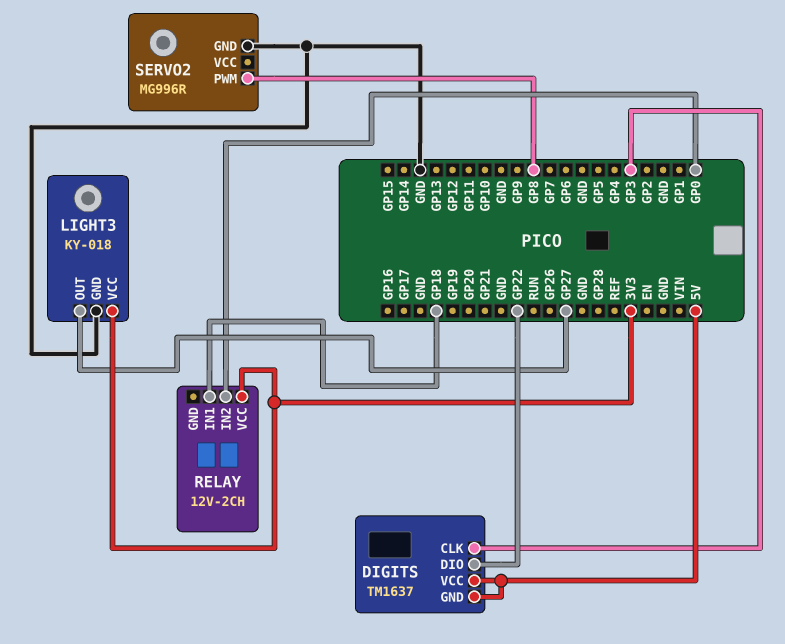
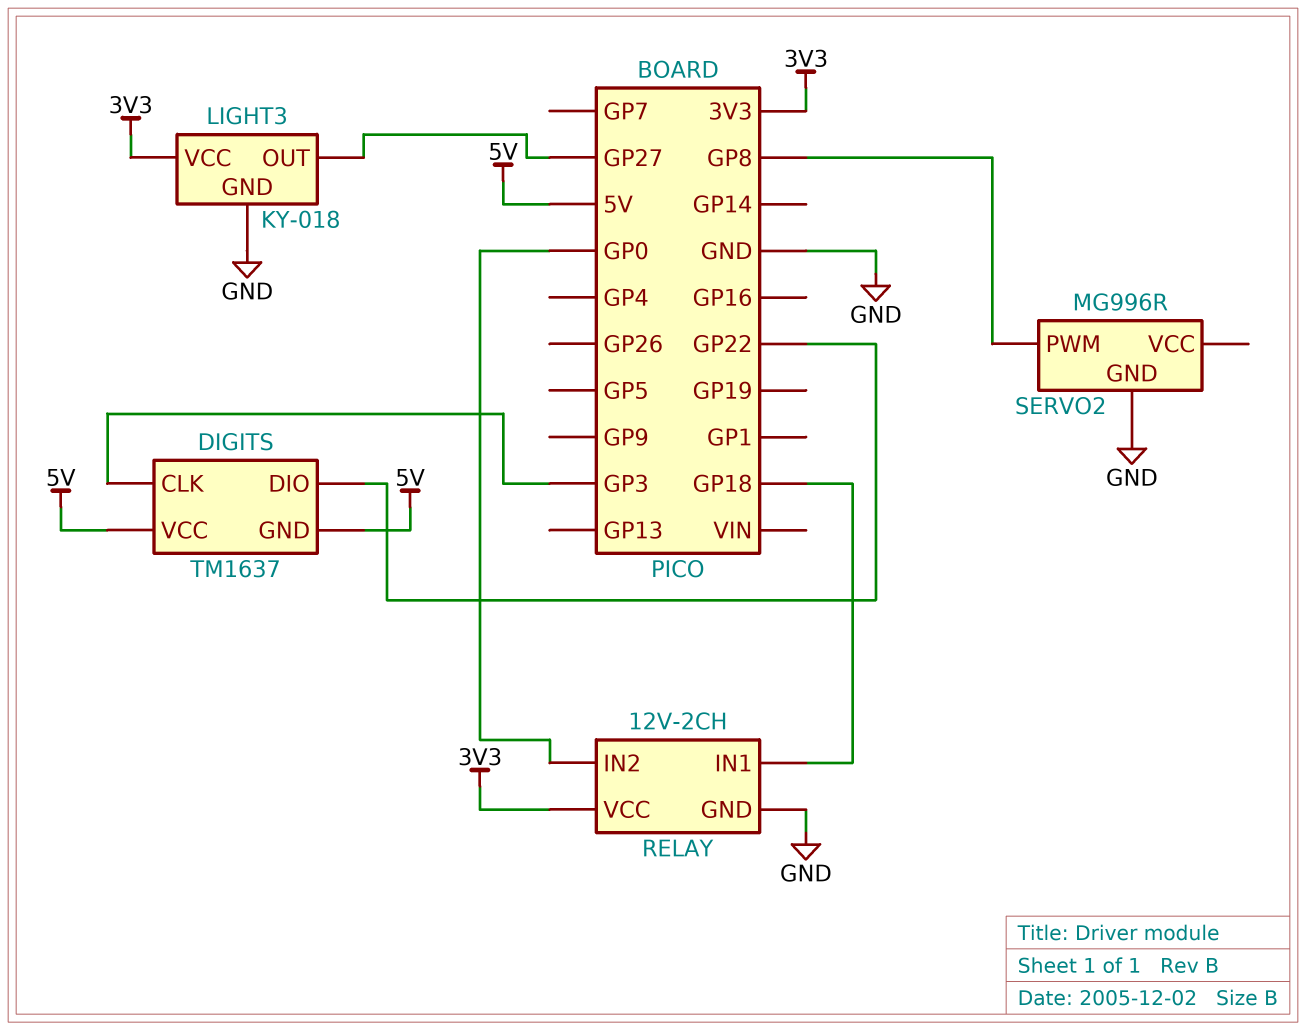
RELAY pin GND: none -> GND

